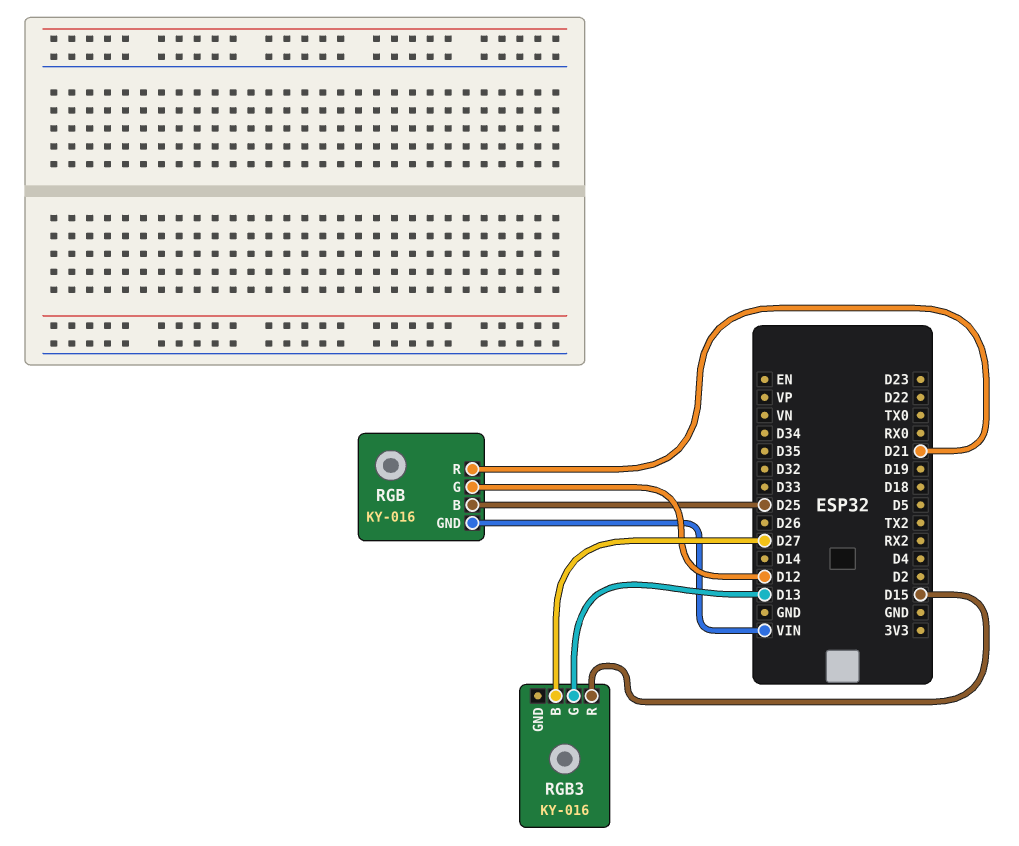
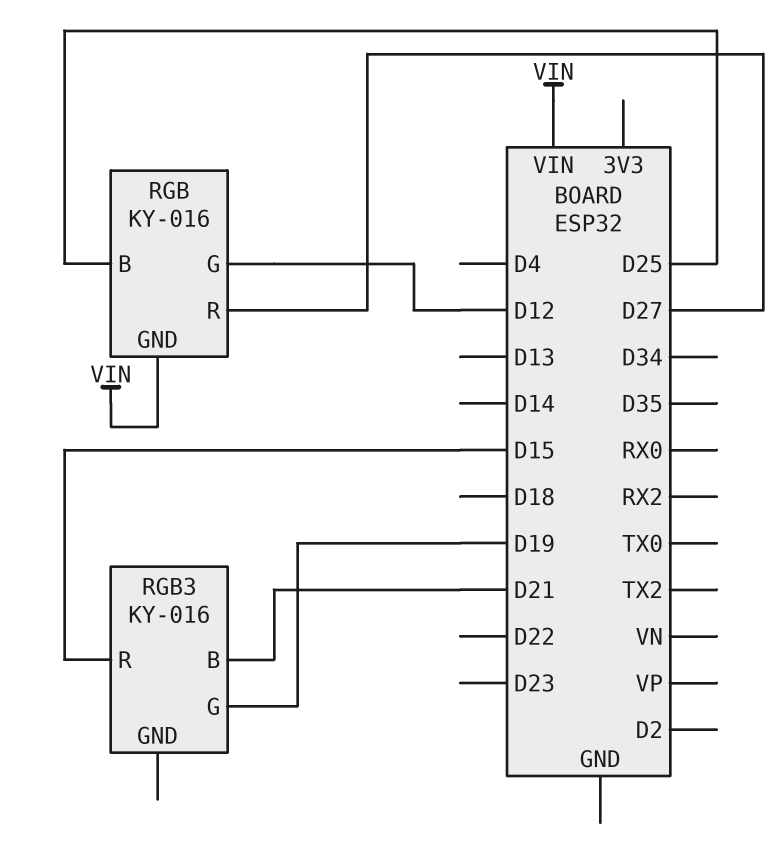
RGB pin R: D21 -> D27
RGB3 pin B: D27 -> D21
RGB3 pin G: D13 -> D19

